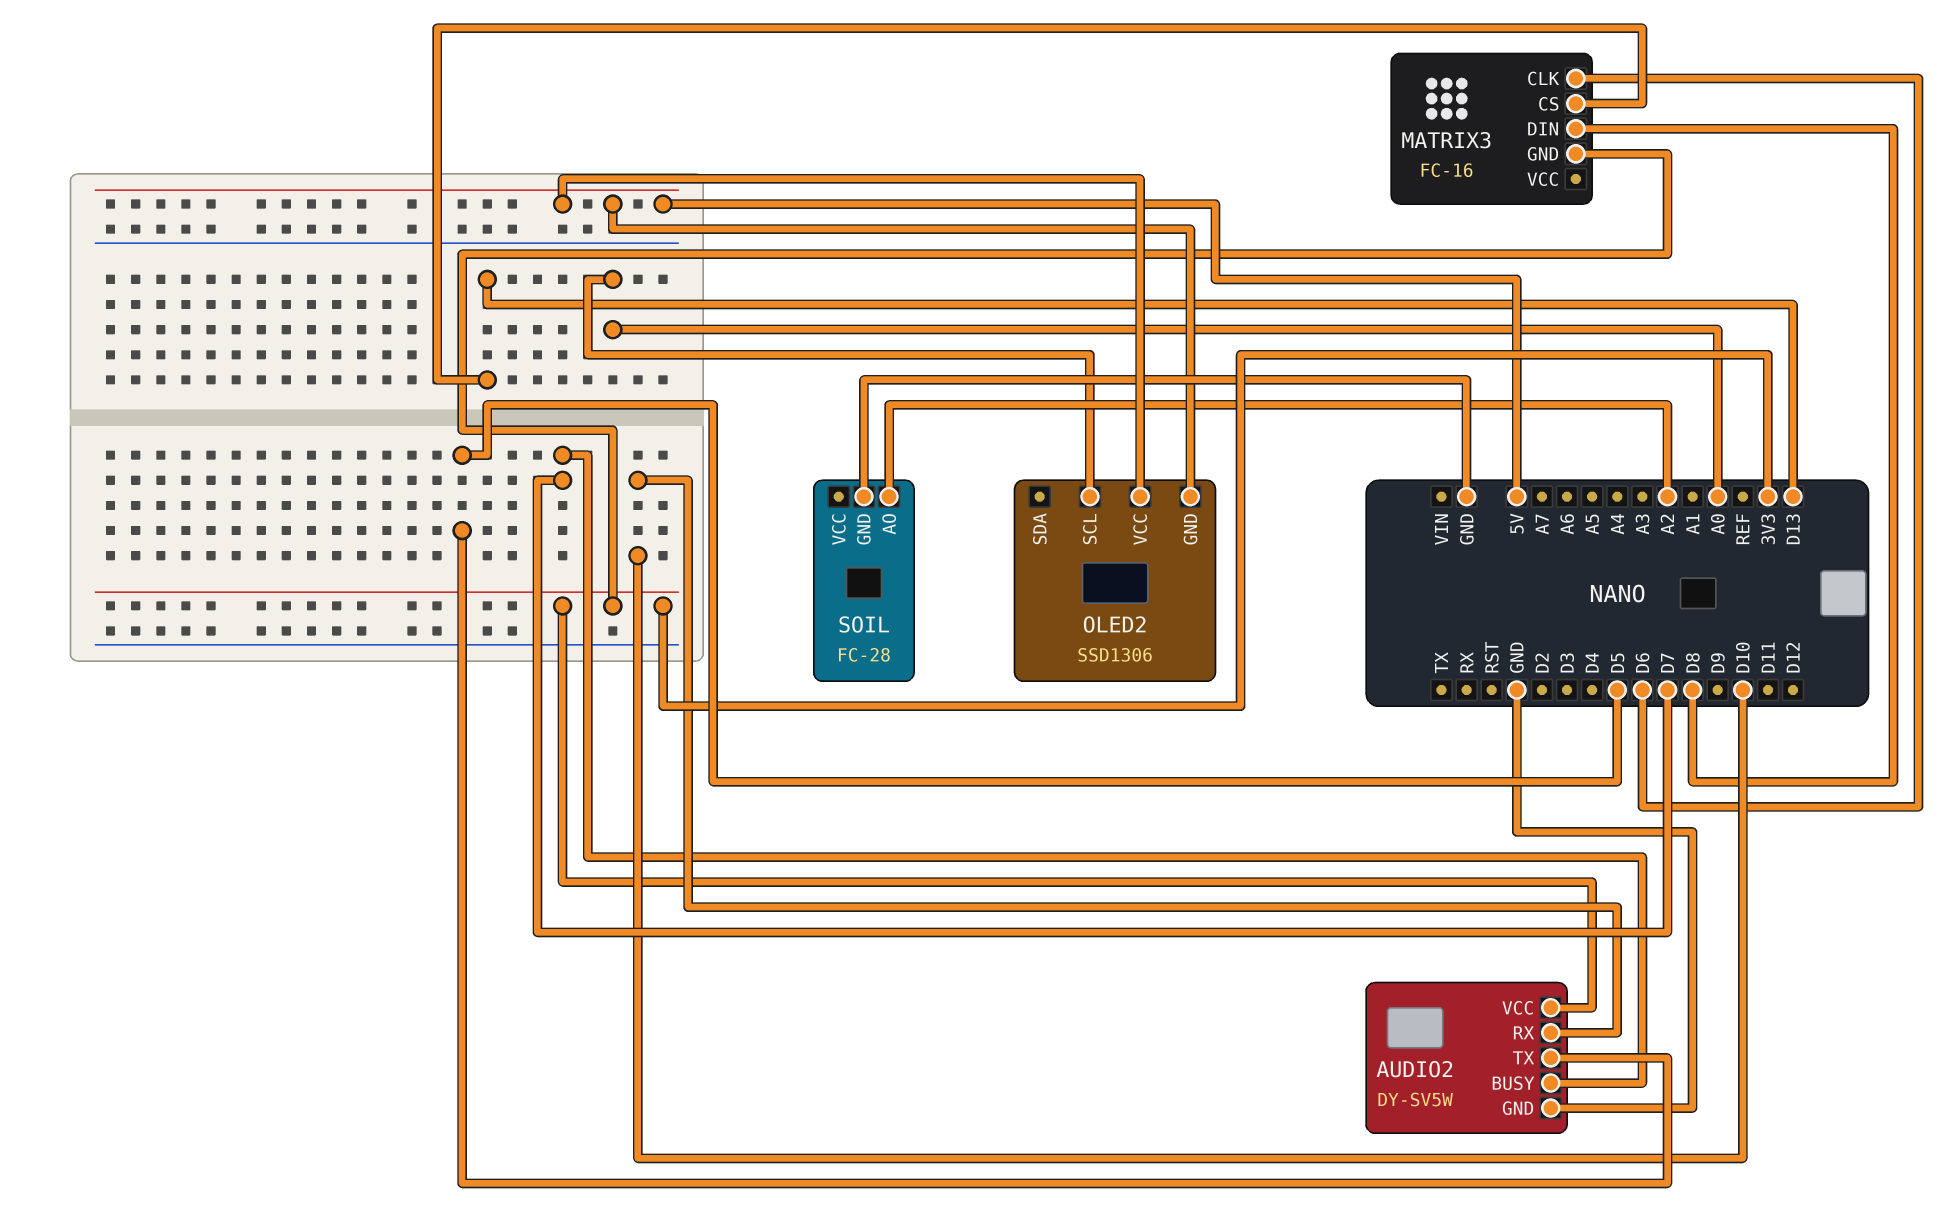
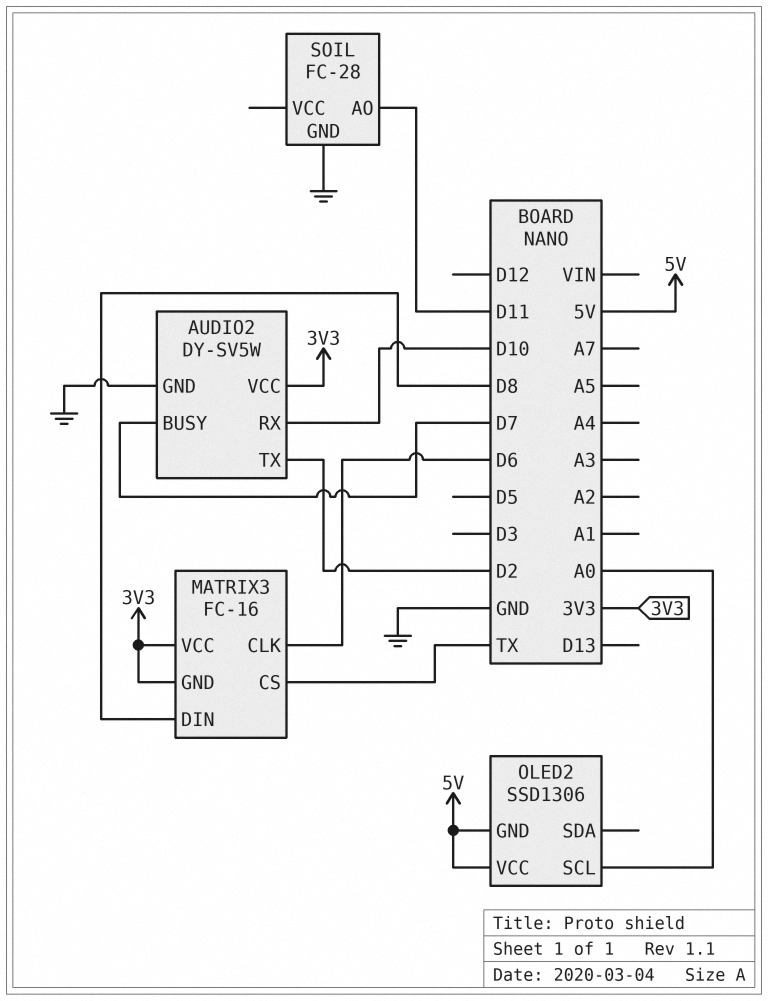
AUDIO2 pin TX: D5 -> D2
MATRIX3 pin CS: D13 -> TX
MATRIX3 pin VCC: none -> 3V3
SOIL pin AO: A2 -> D11

